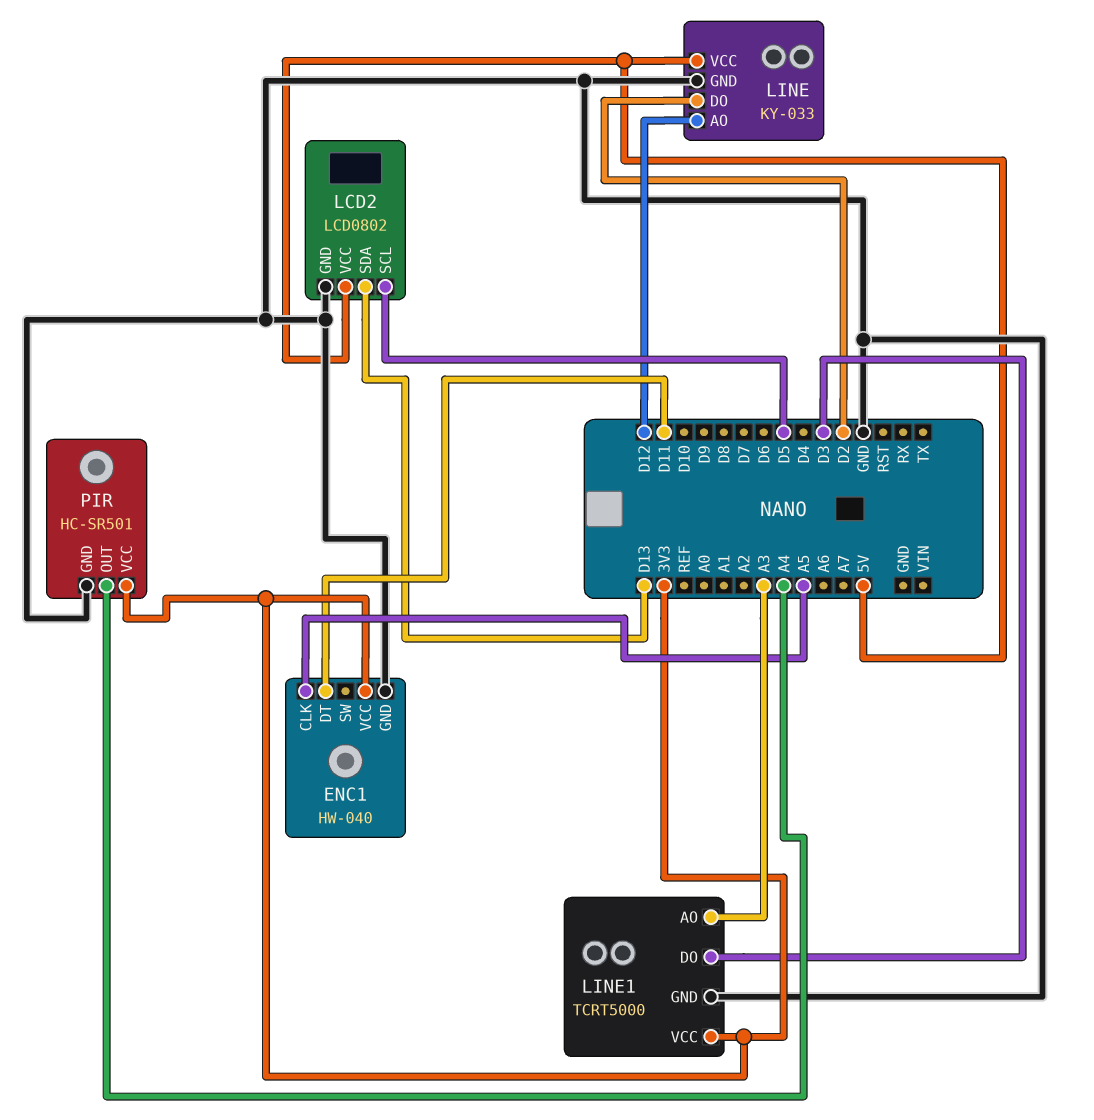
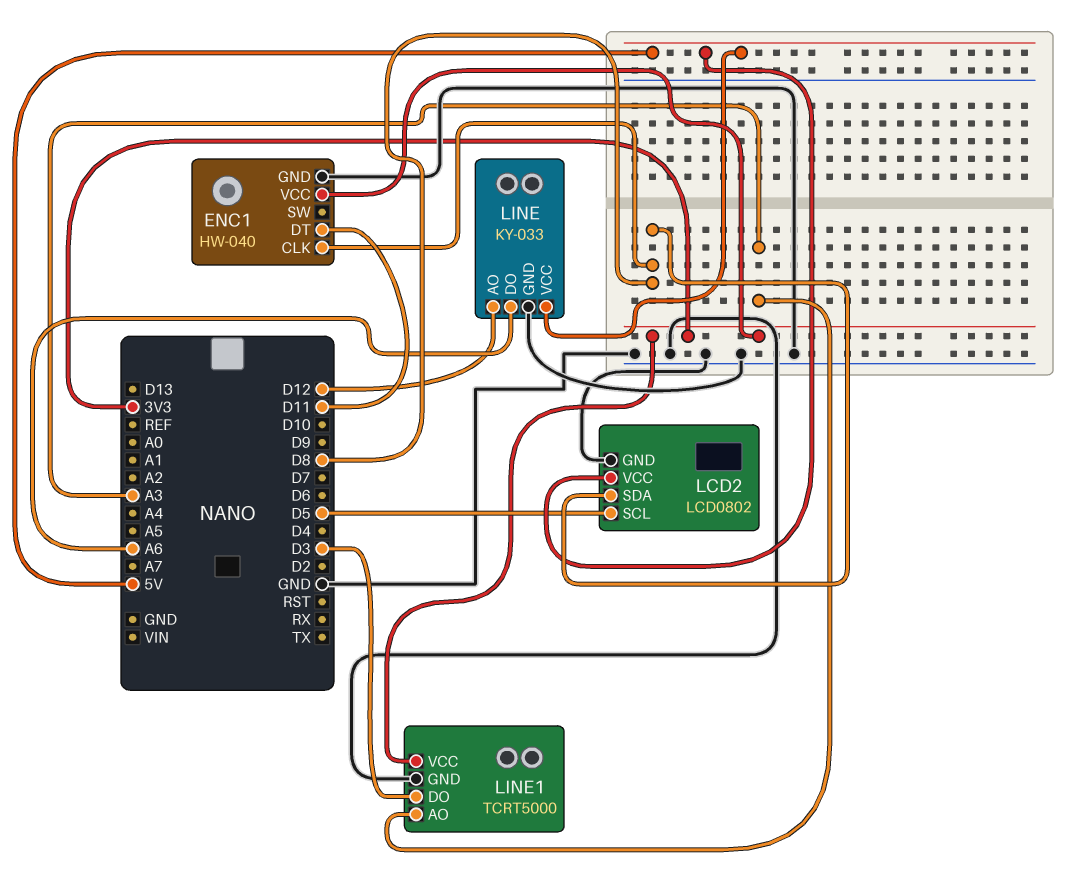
ENC1 pin CLK: A5 -> D8
LCD2 pin SDA: D13 -> D8
LINE pin DO: D2 -> A6
PIR: HC-SR501 -> none
PIR pin GND: GND -> none
PIR pin OUT: A4 -> none
PIR pin VCC: 3V3 -> none

